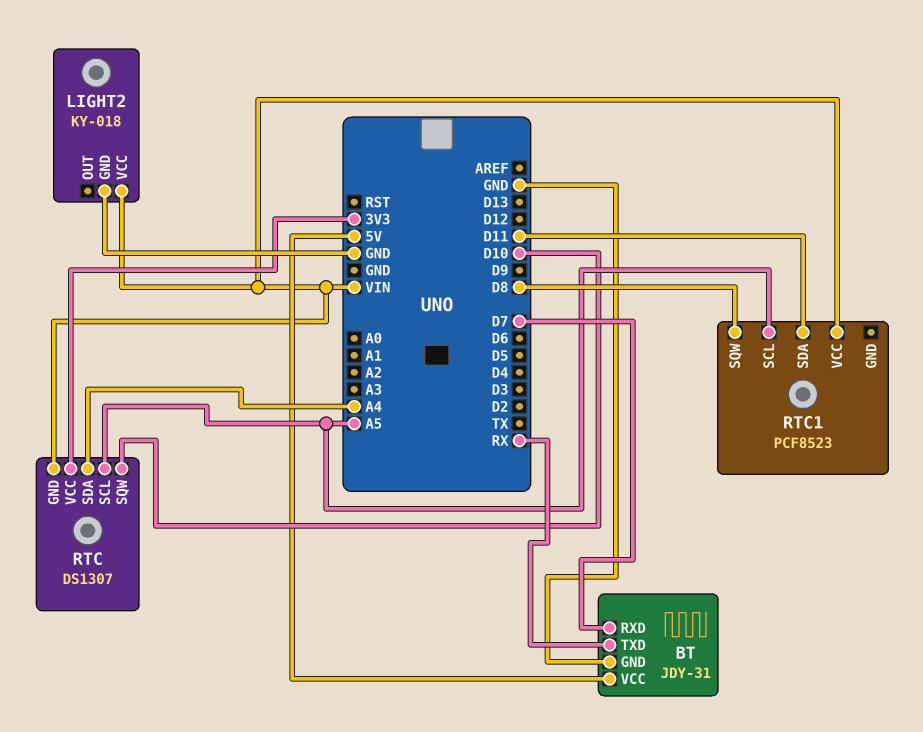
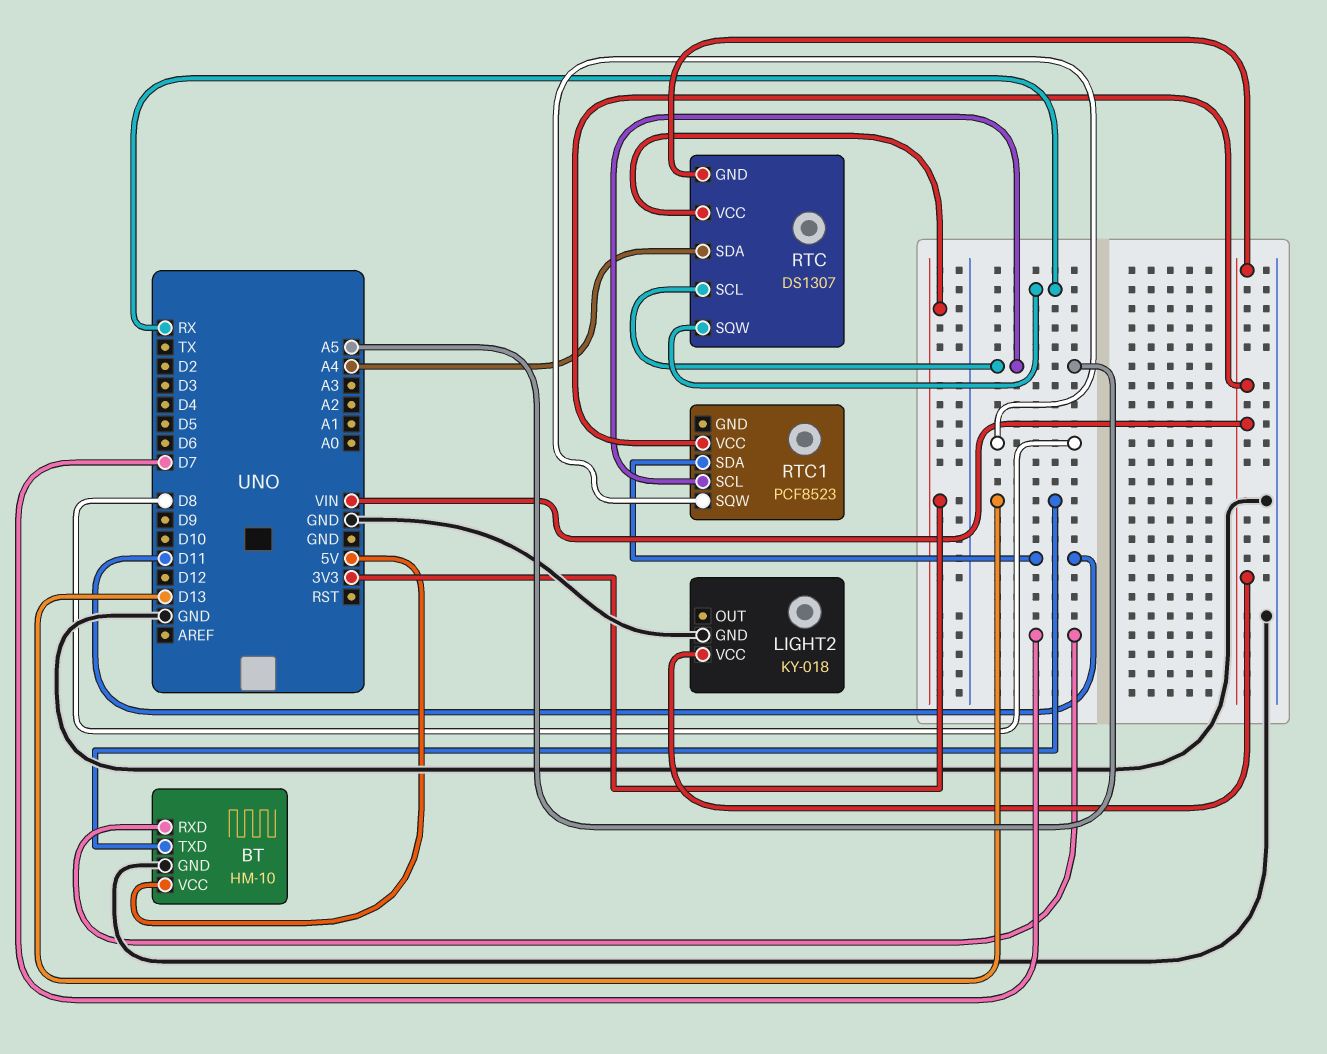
BT: JDY-31 -> HM-10
BT pin TXD: RX -> D13
RTC pin SQW: D10 -> RX

